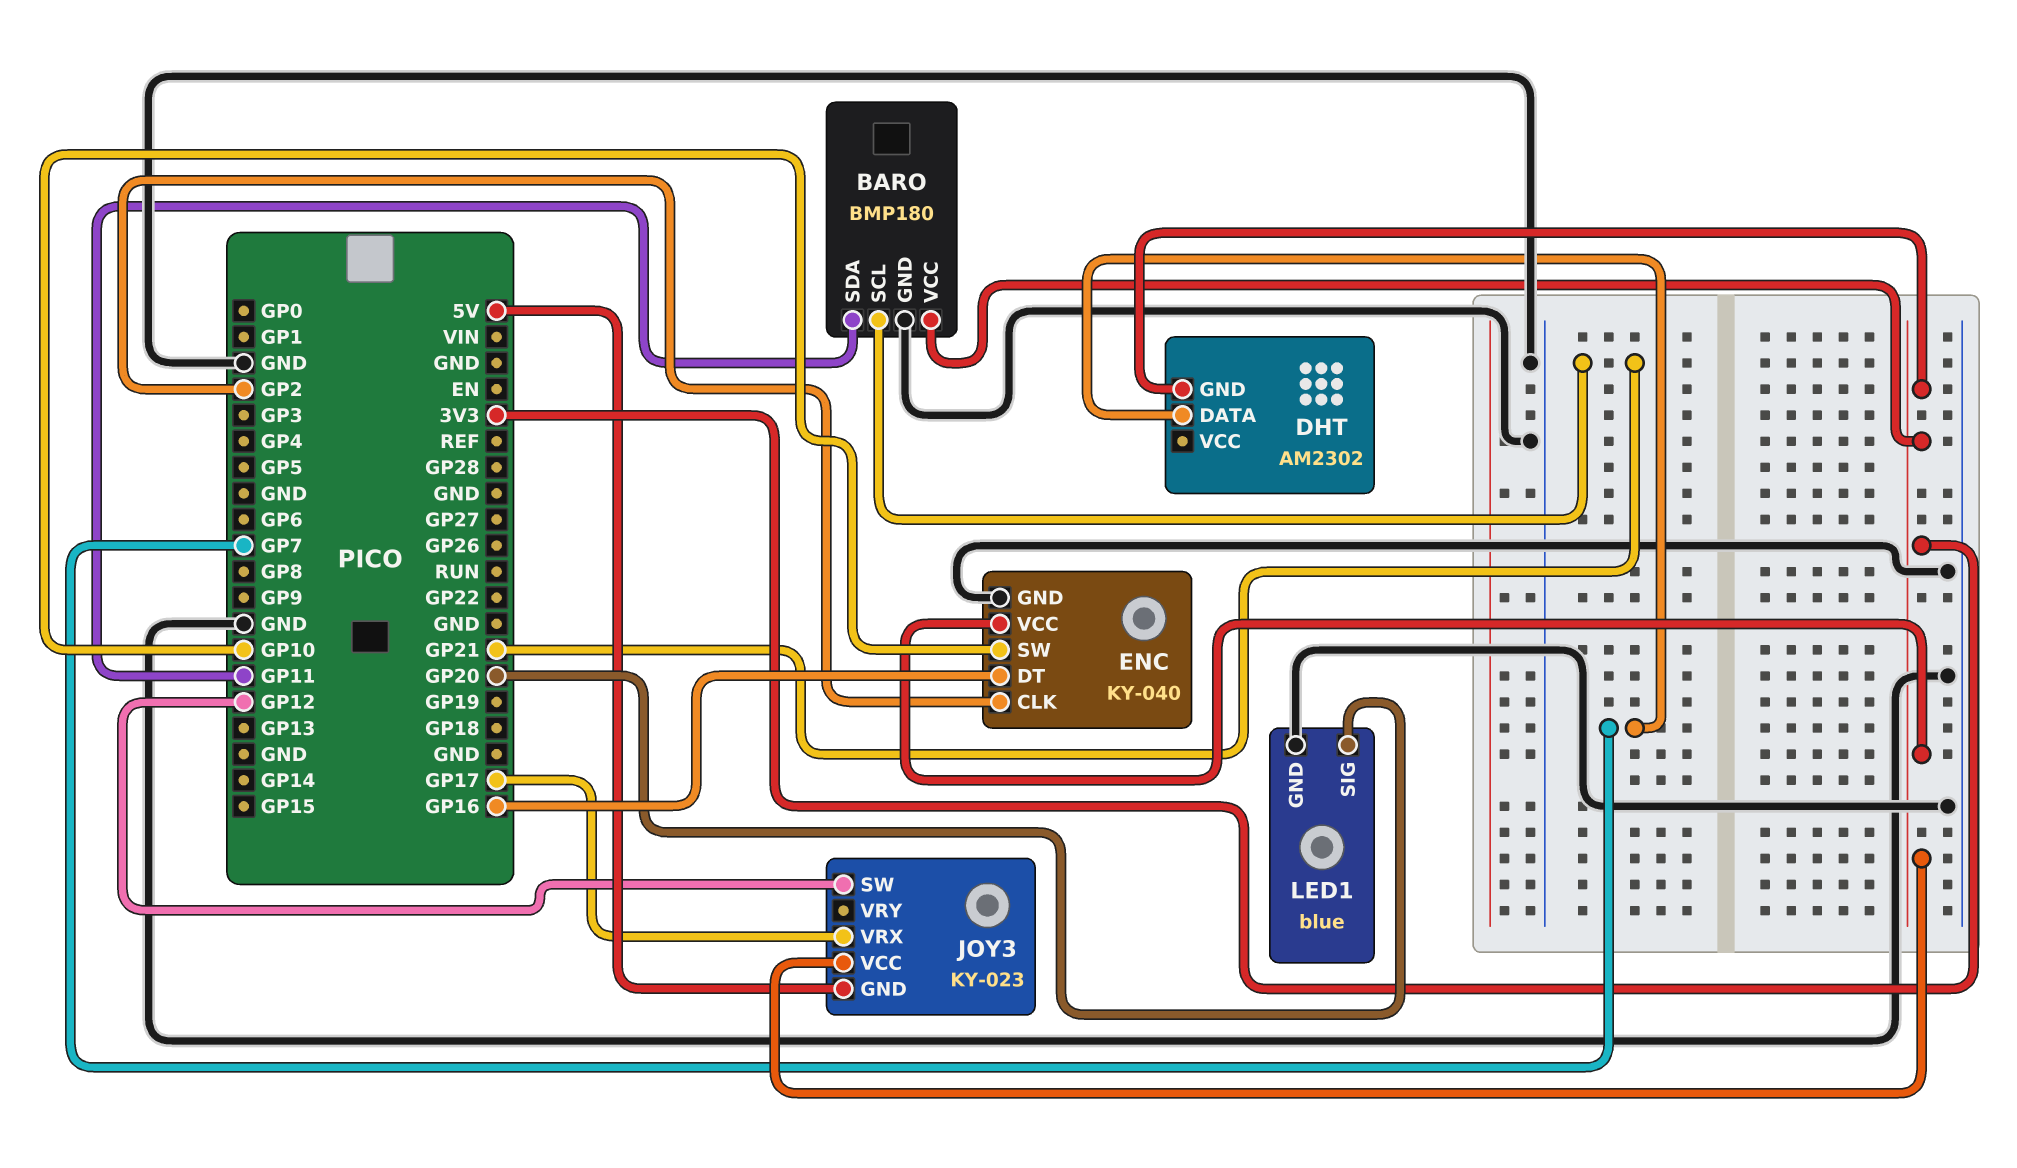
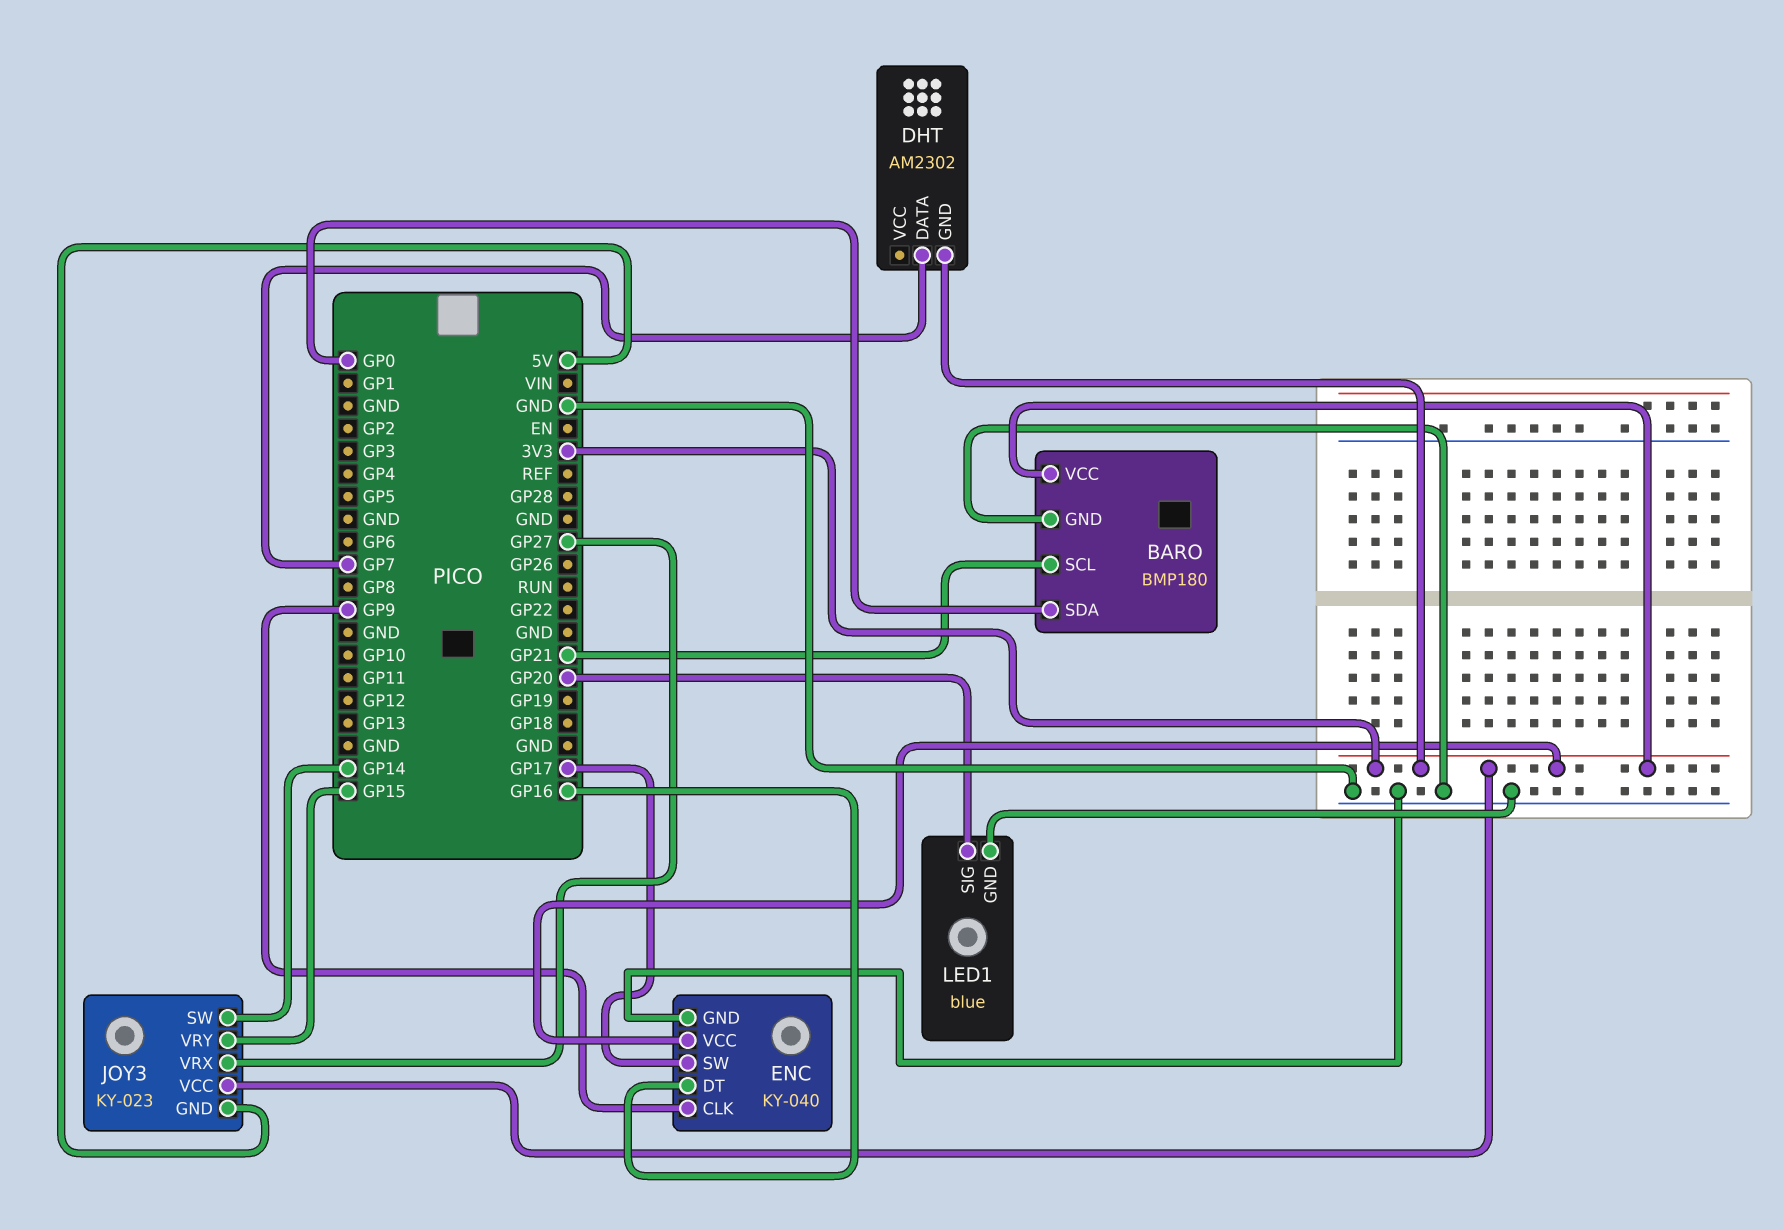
BARO pin SDA: GP11 -> GP0
ENC pin CLK: GP2 -> GP9
ENC pin SW: GP10 -> GP17
JOY3 pin SW: GP12 -> GP14
JOY3 pin VRX: GP17 -> GP27
JOY3 pin VRY: none -> GP15

